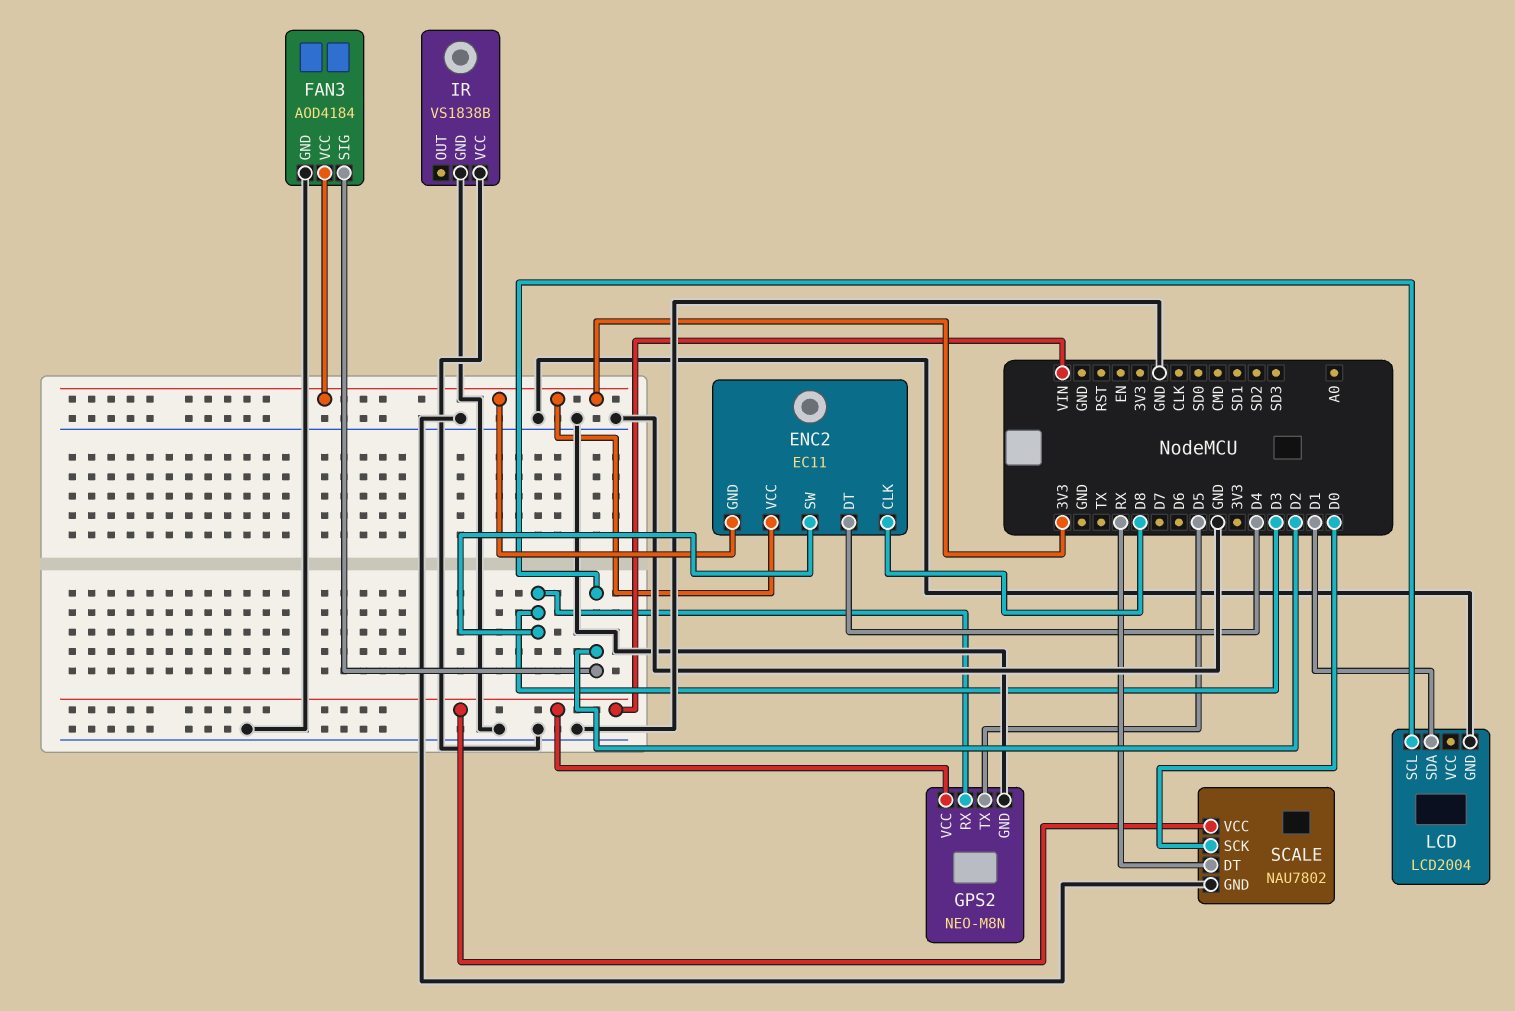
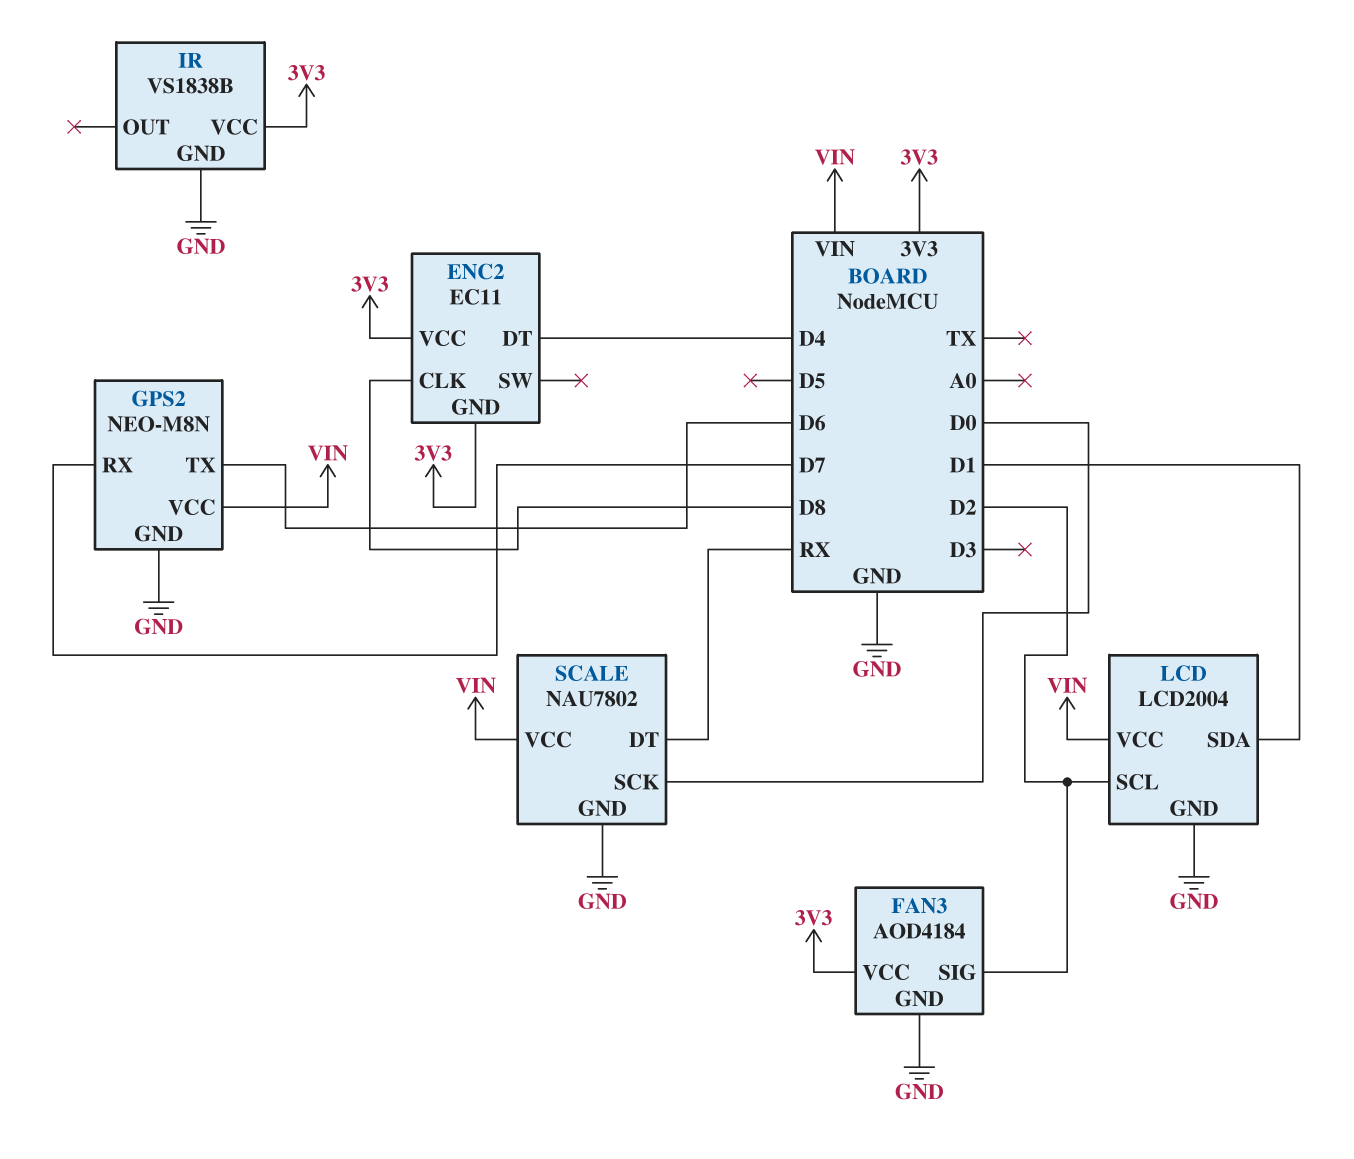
ENC2 pin SW: D3 -> none
GPS2 pin RX: D3 -> D7
GPS2 pin TX: D5 -> D6
IR pin VCC: GND -> 3V3
LCD pin VCC: none -> VIN

